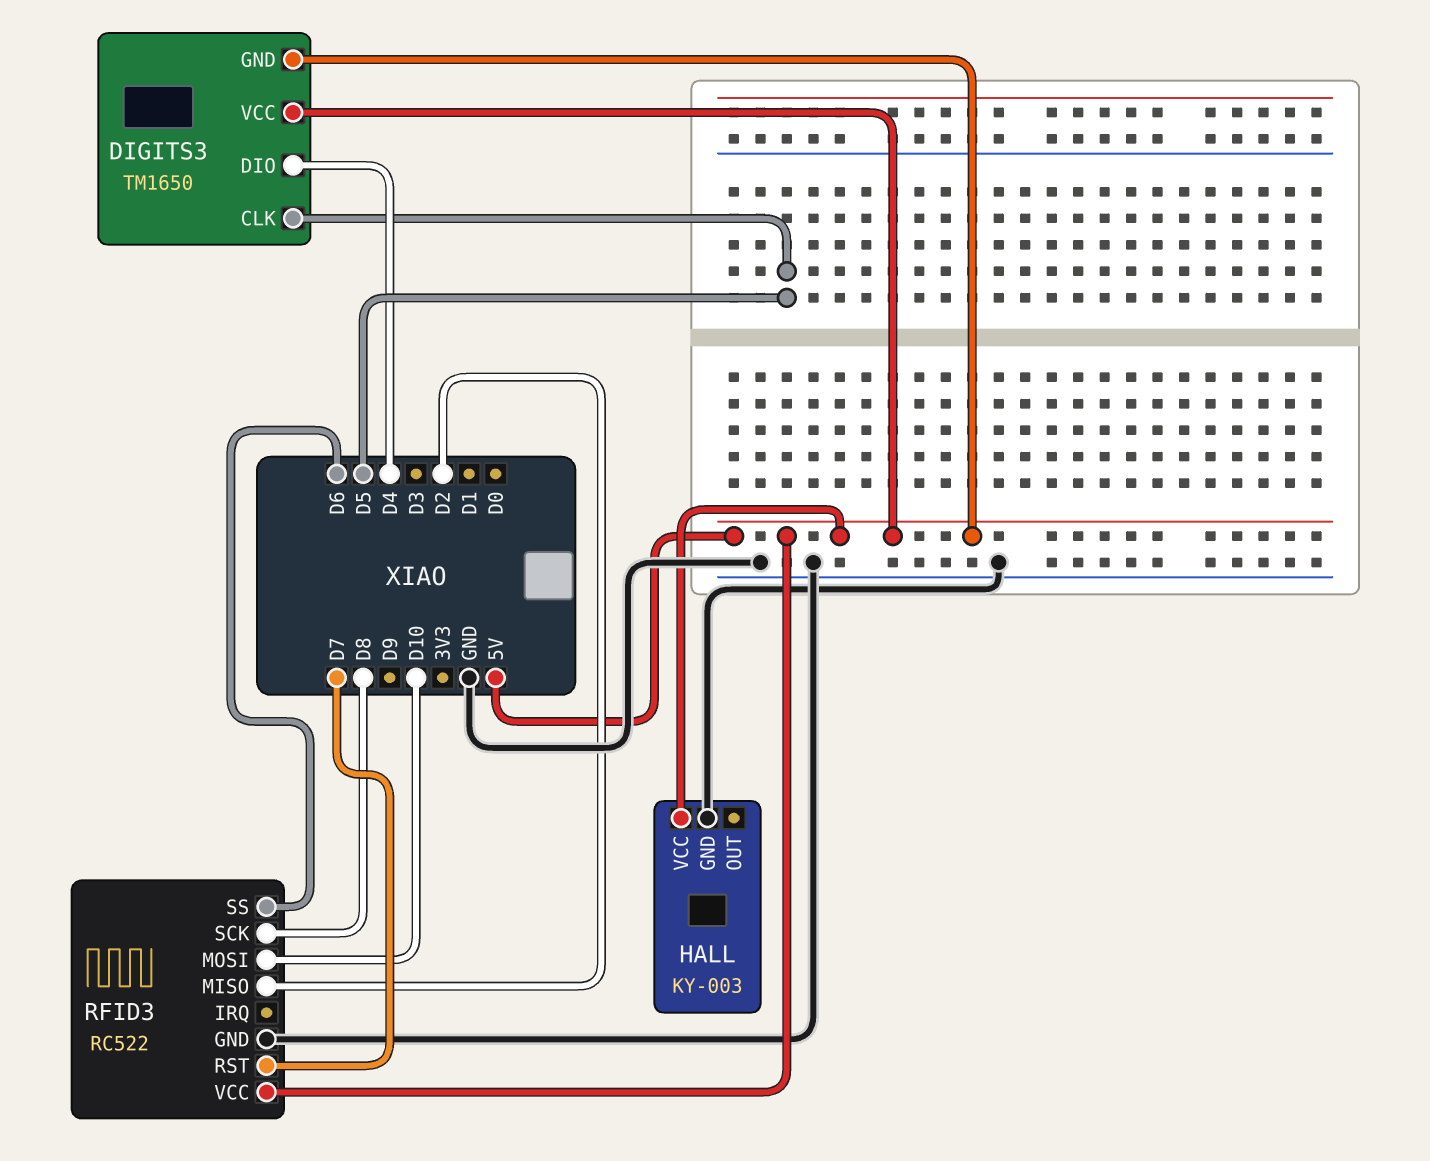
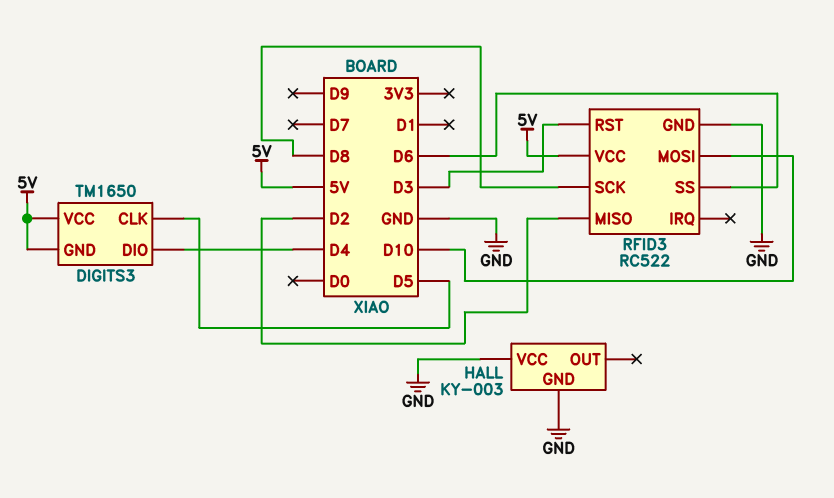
HALL pin VCC: 5V -> GND
RFID3 pin RST: D7 -> D3

